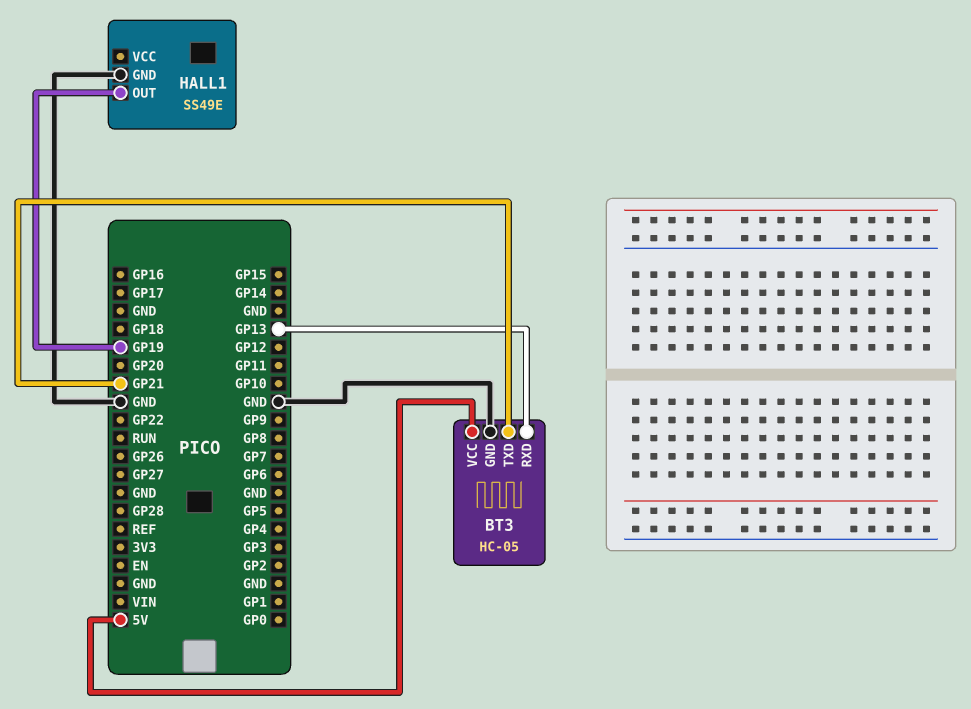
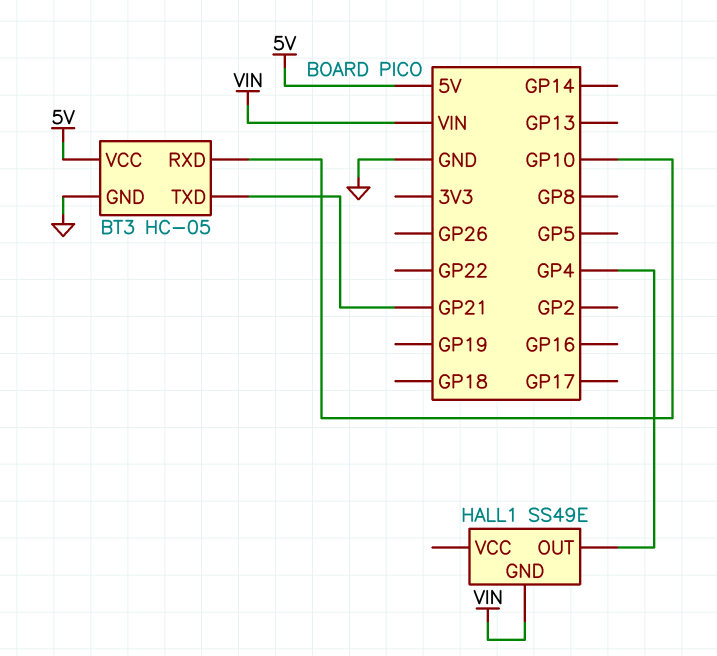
BT3 pin RXD: GP13 -> GP10
HALL1 pin GND: GND -> VIN
HALL1 pin OUT: GP19 -> GP4

